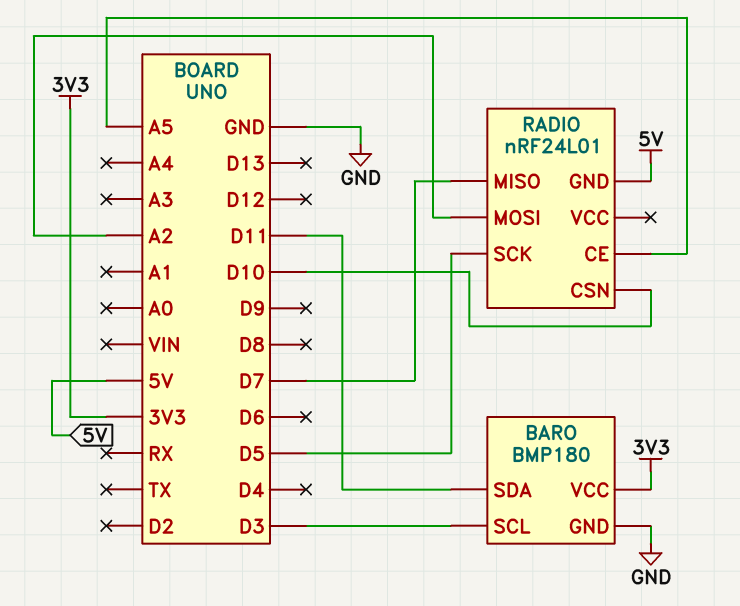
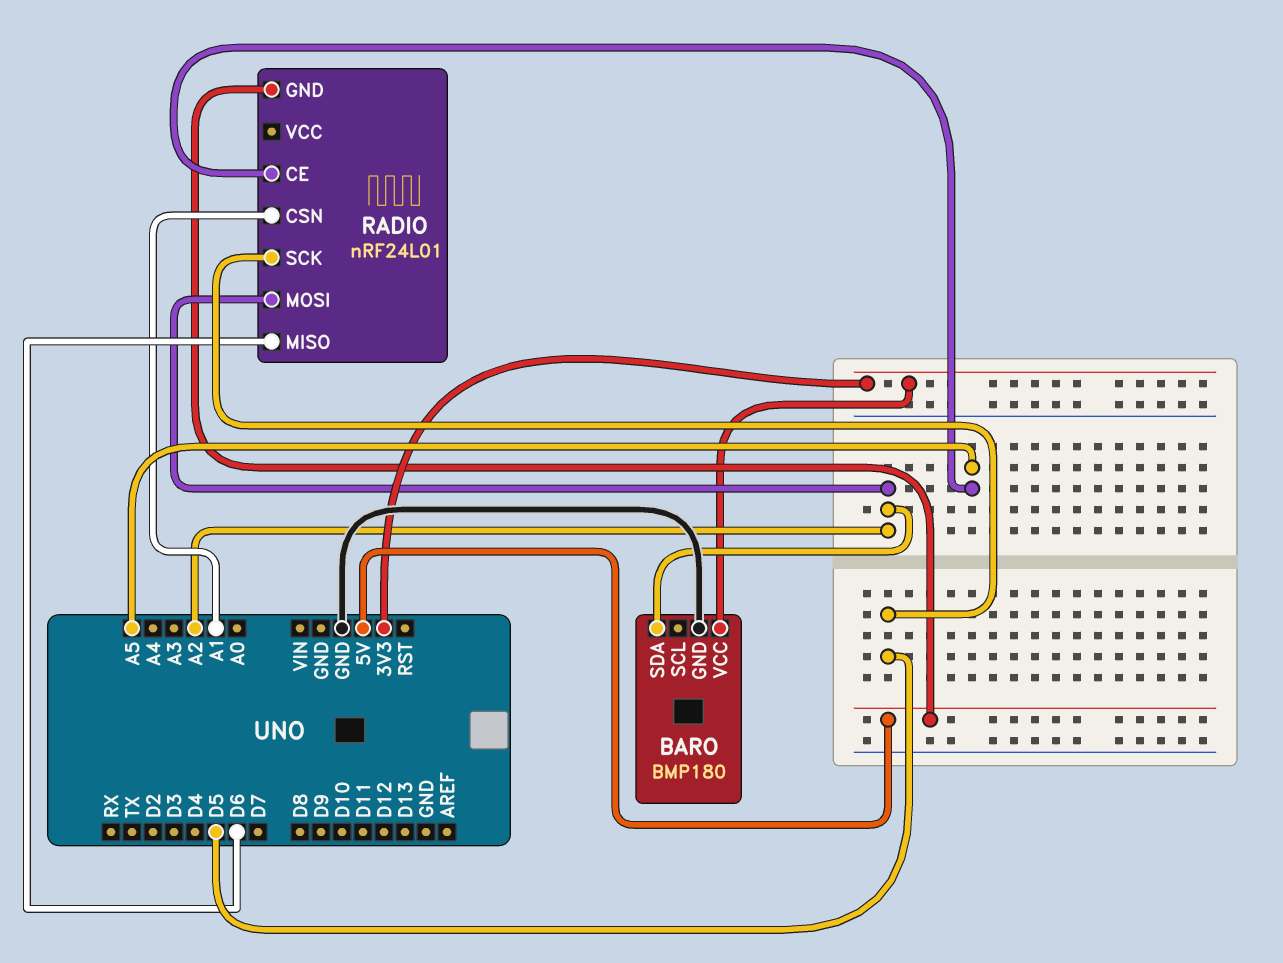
BARO pin SCL: D3 -> none
BARO pin SDA: D11 -> A2
RADIO pin CSN: D10 -> A1
RADIO pin MISO: D7 -> D6

